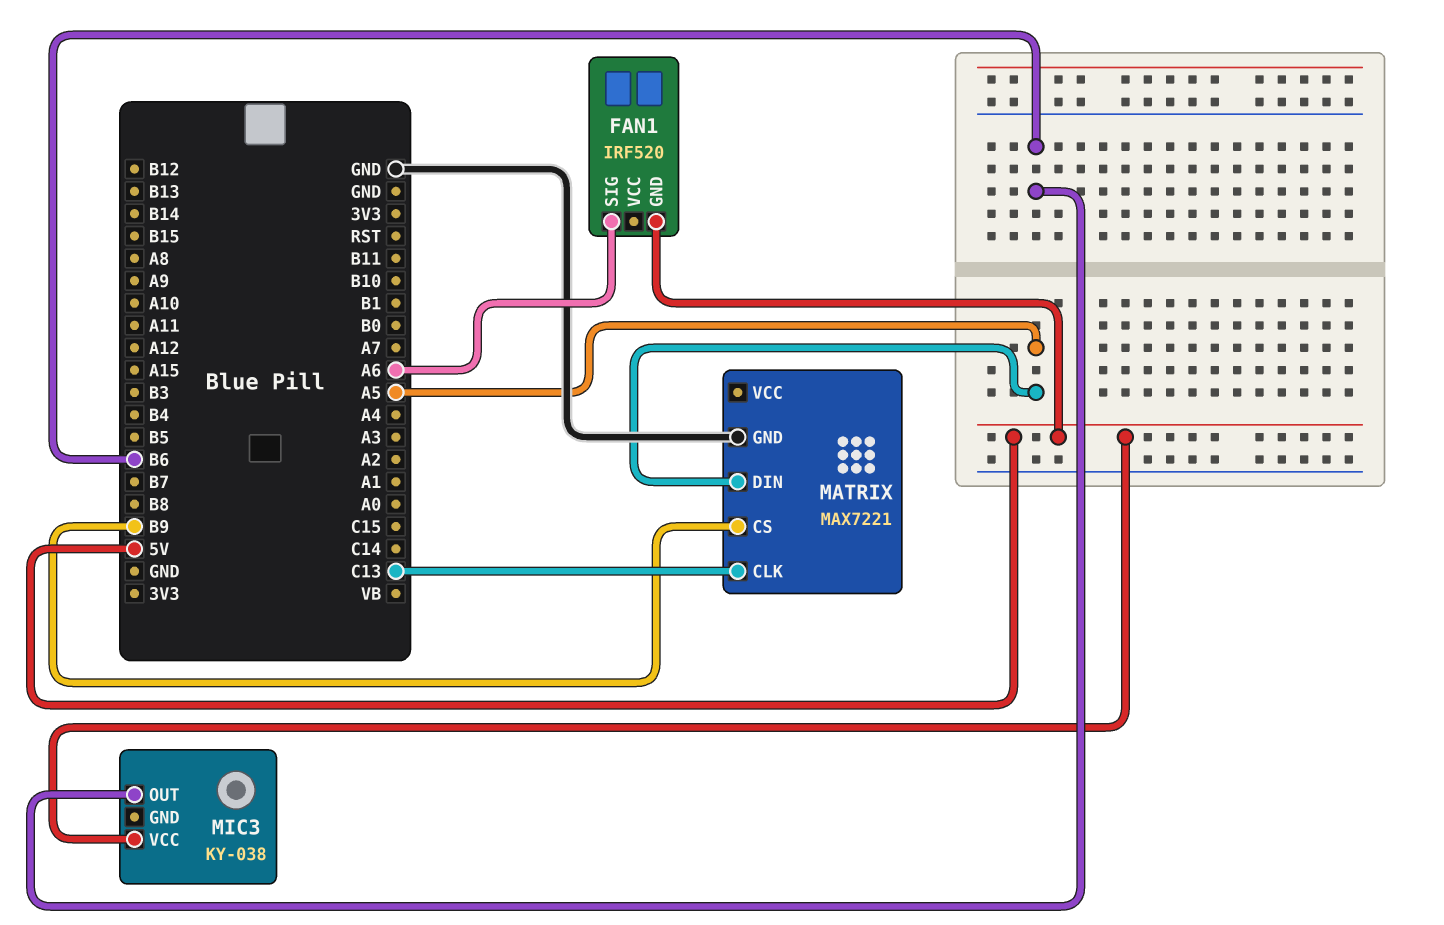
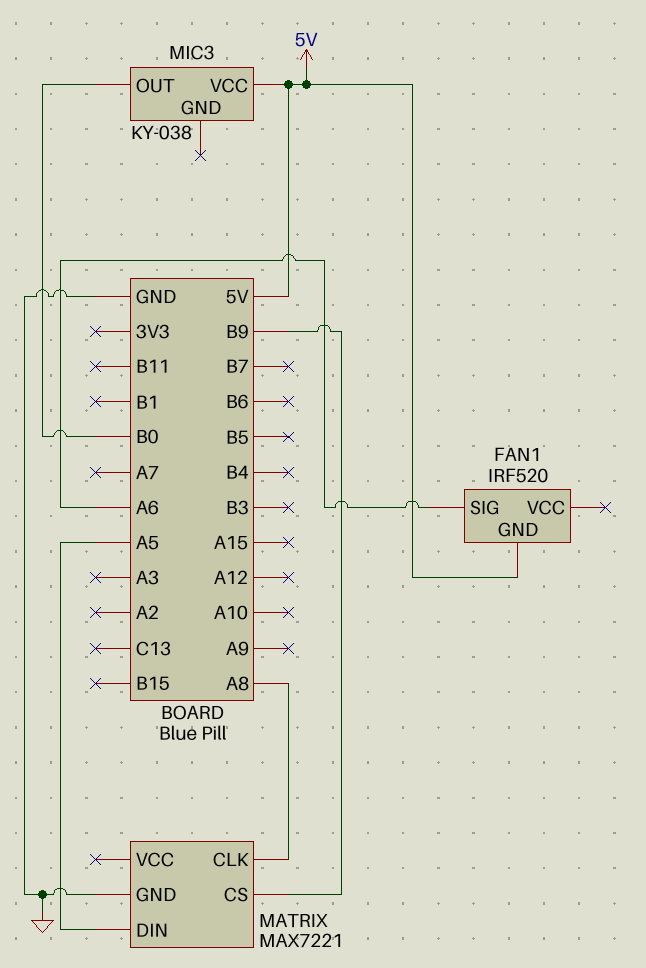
MATRIX pin CLK: C13 -> A8
MIC3 pin OUT: B6 -> B0

